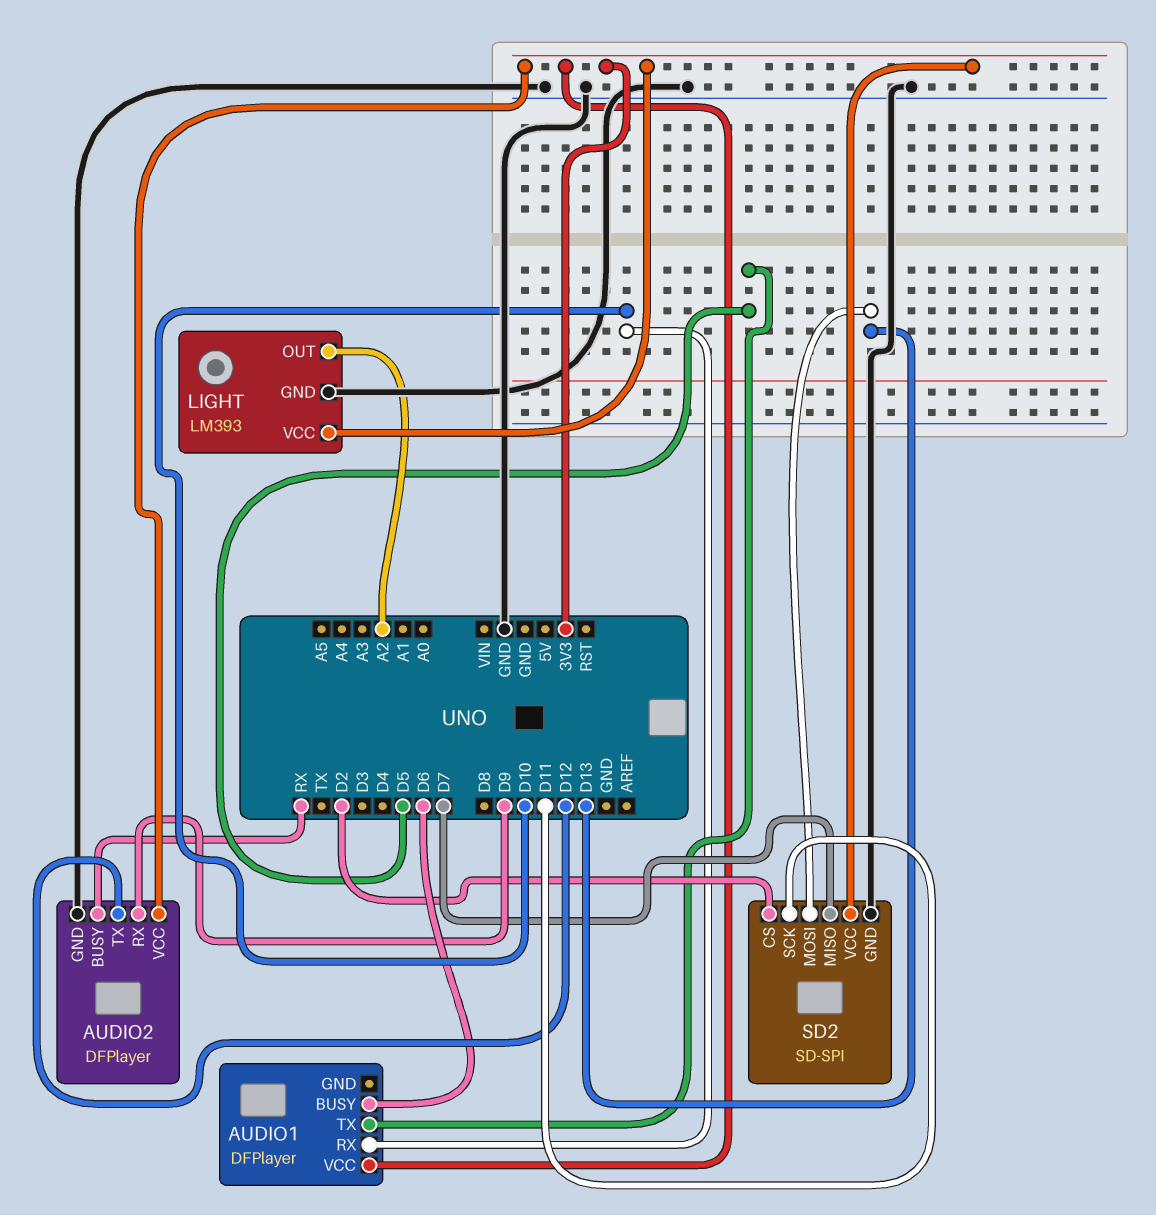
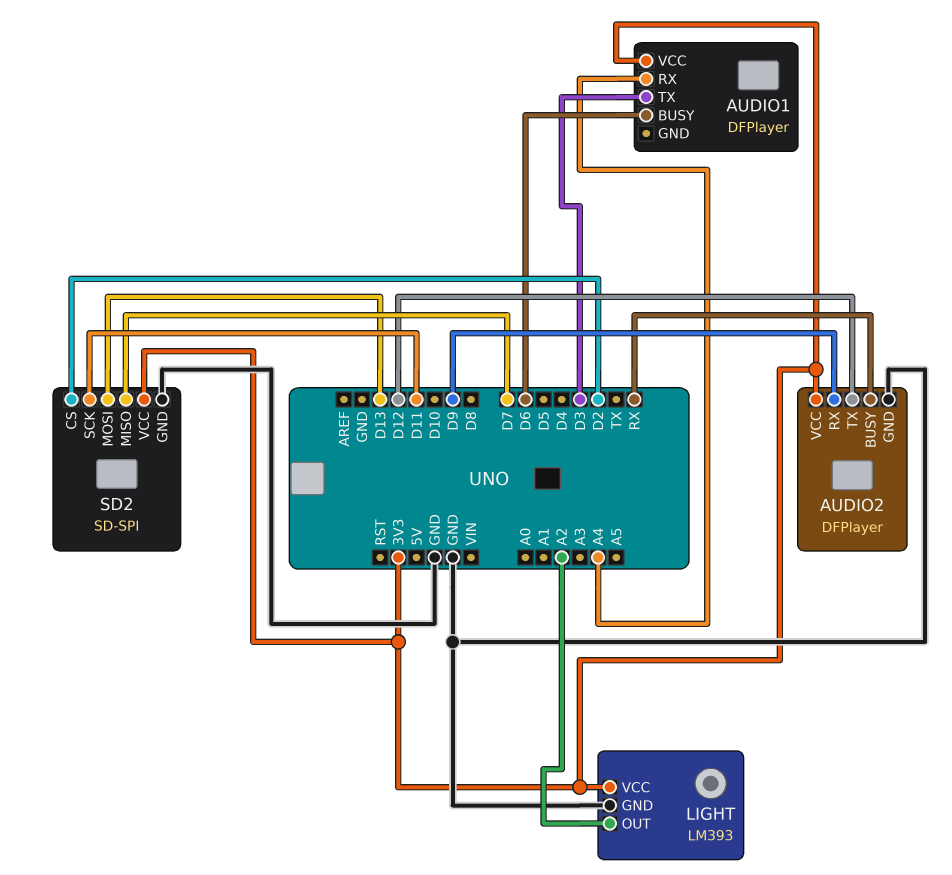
AUDIO1 pin RX: D10 -> A4
AUDIO1 pin TX: D5 -> D3

